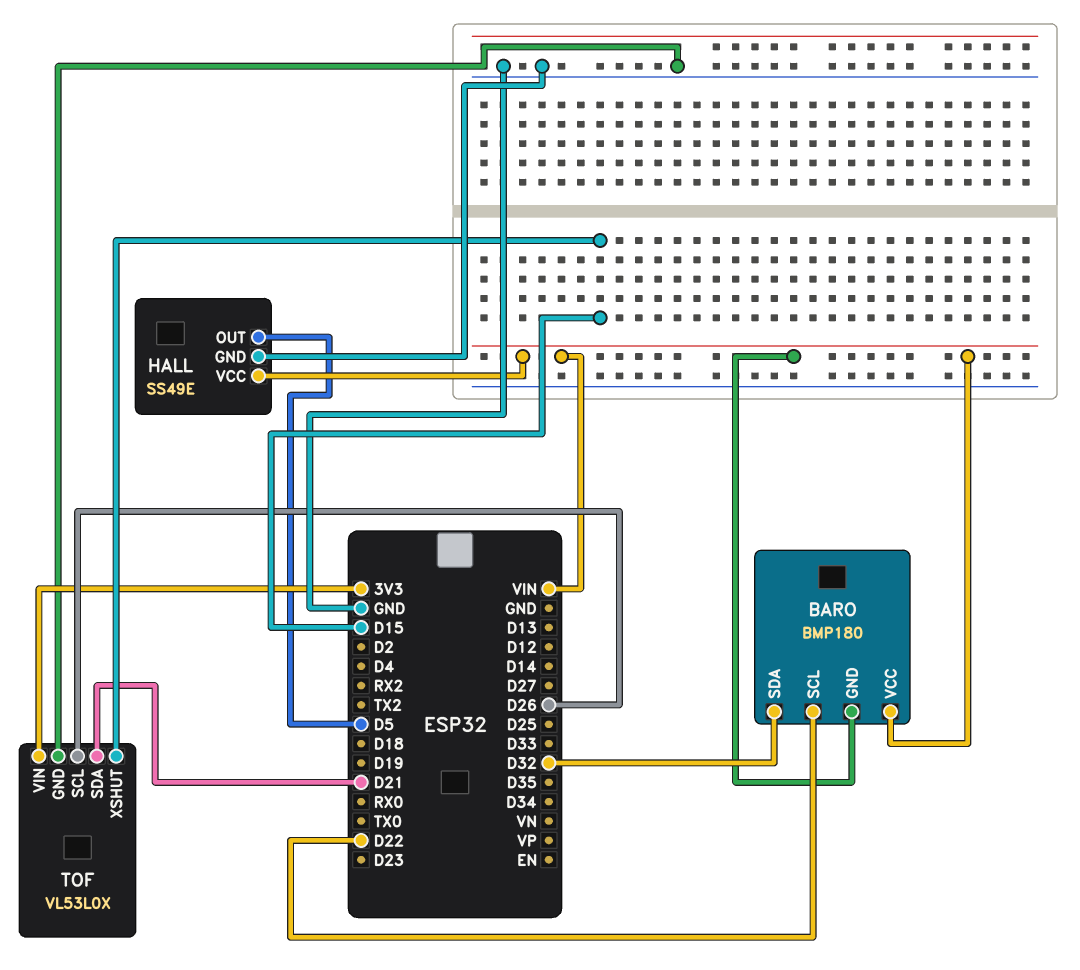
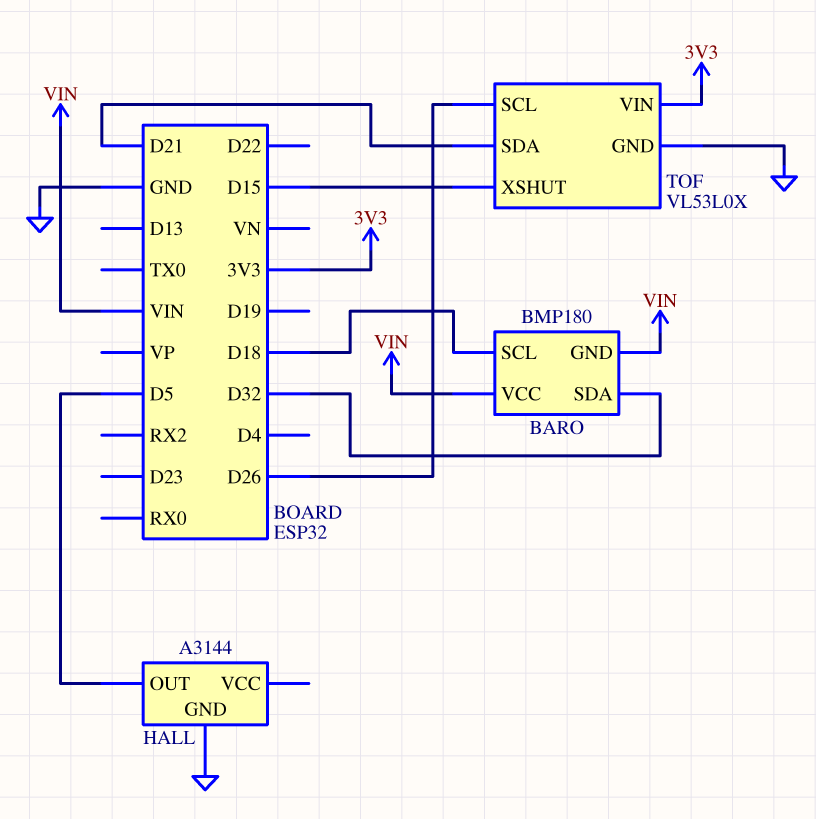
BARO pin SCL: D22 -> D18
HALL: SS49E -> A3144
HALL pin VCC: VIN -> none

